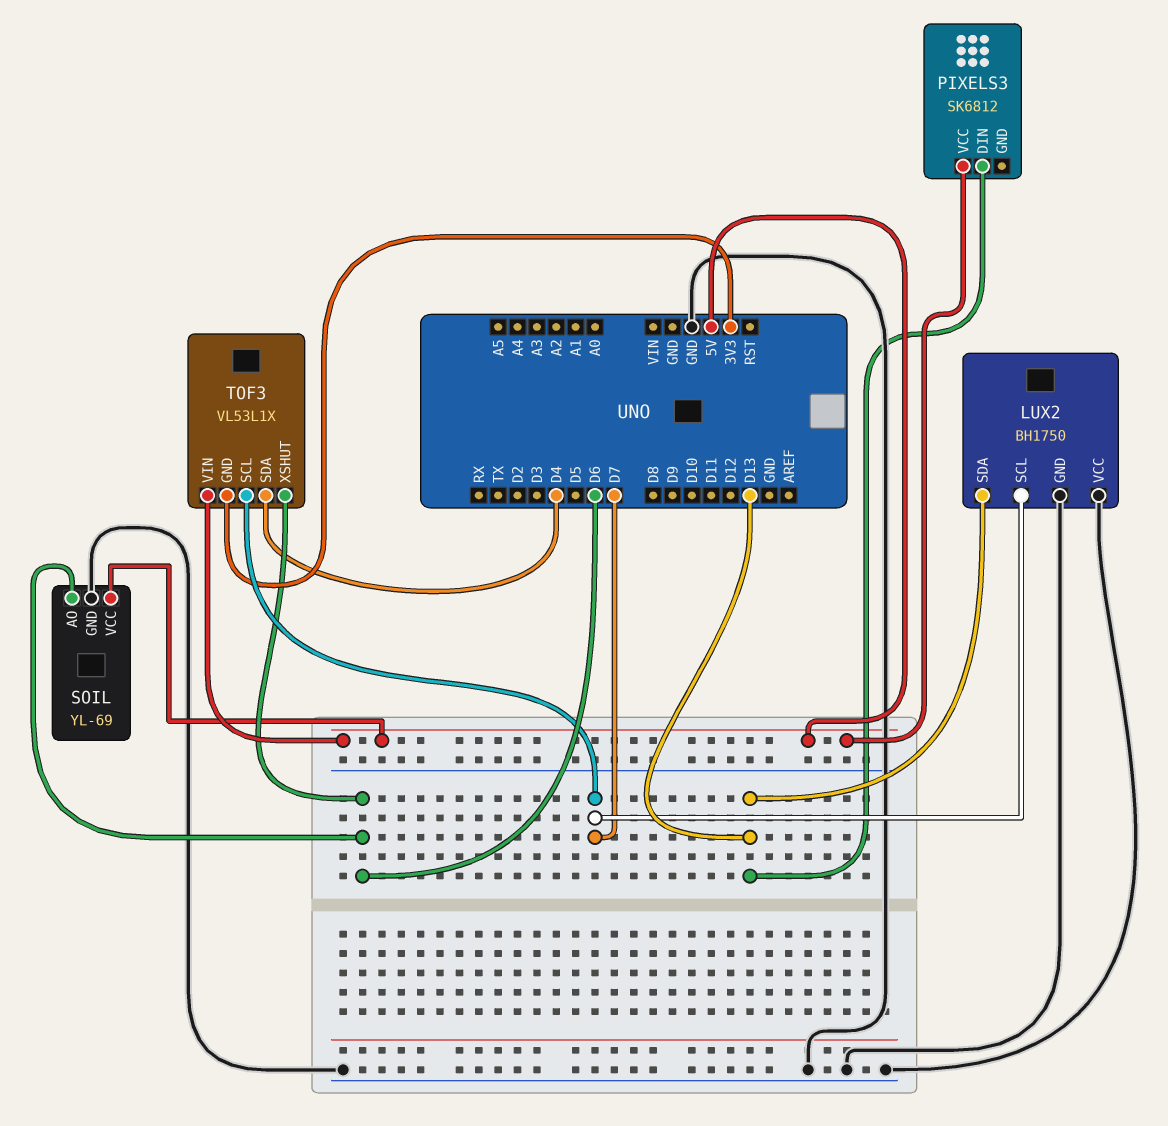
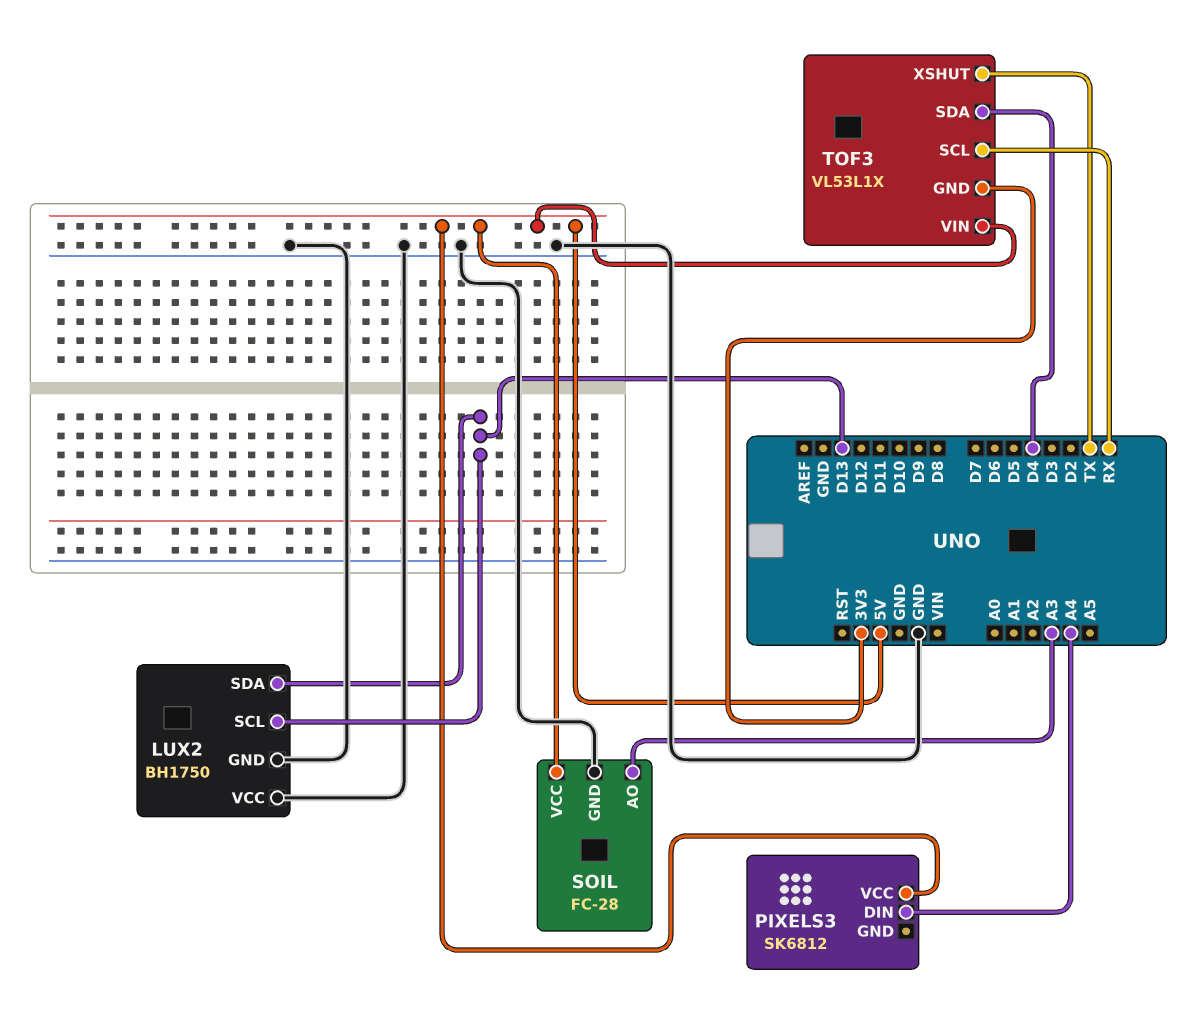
LUX2 pin SCL: D7 -> D13
PIXELS3 pin DIN: D13 -> A4
SOIL: YL-69 -> FC-28
SOIL pin AO: D6 -> A3
TOF3 pin SCL: D7 -> RX
TOF3 pin XSHUT: D6 -> TX

